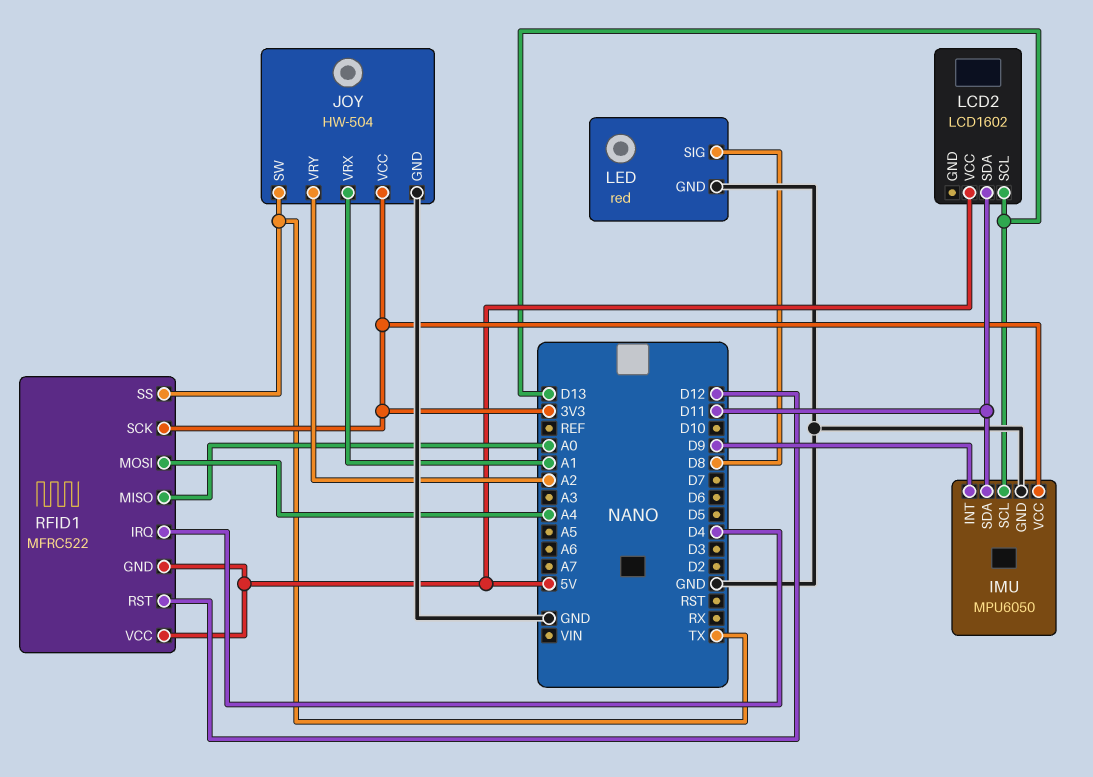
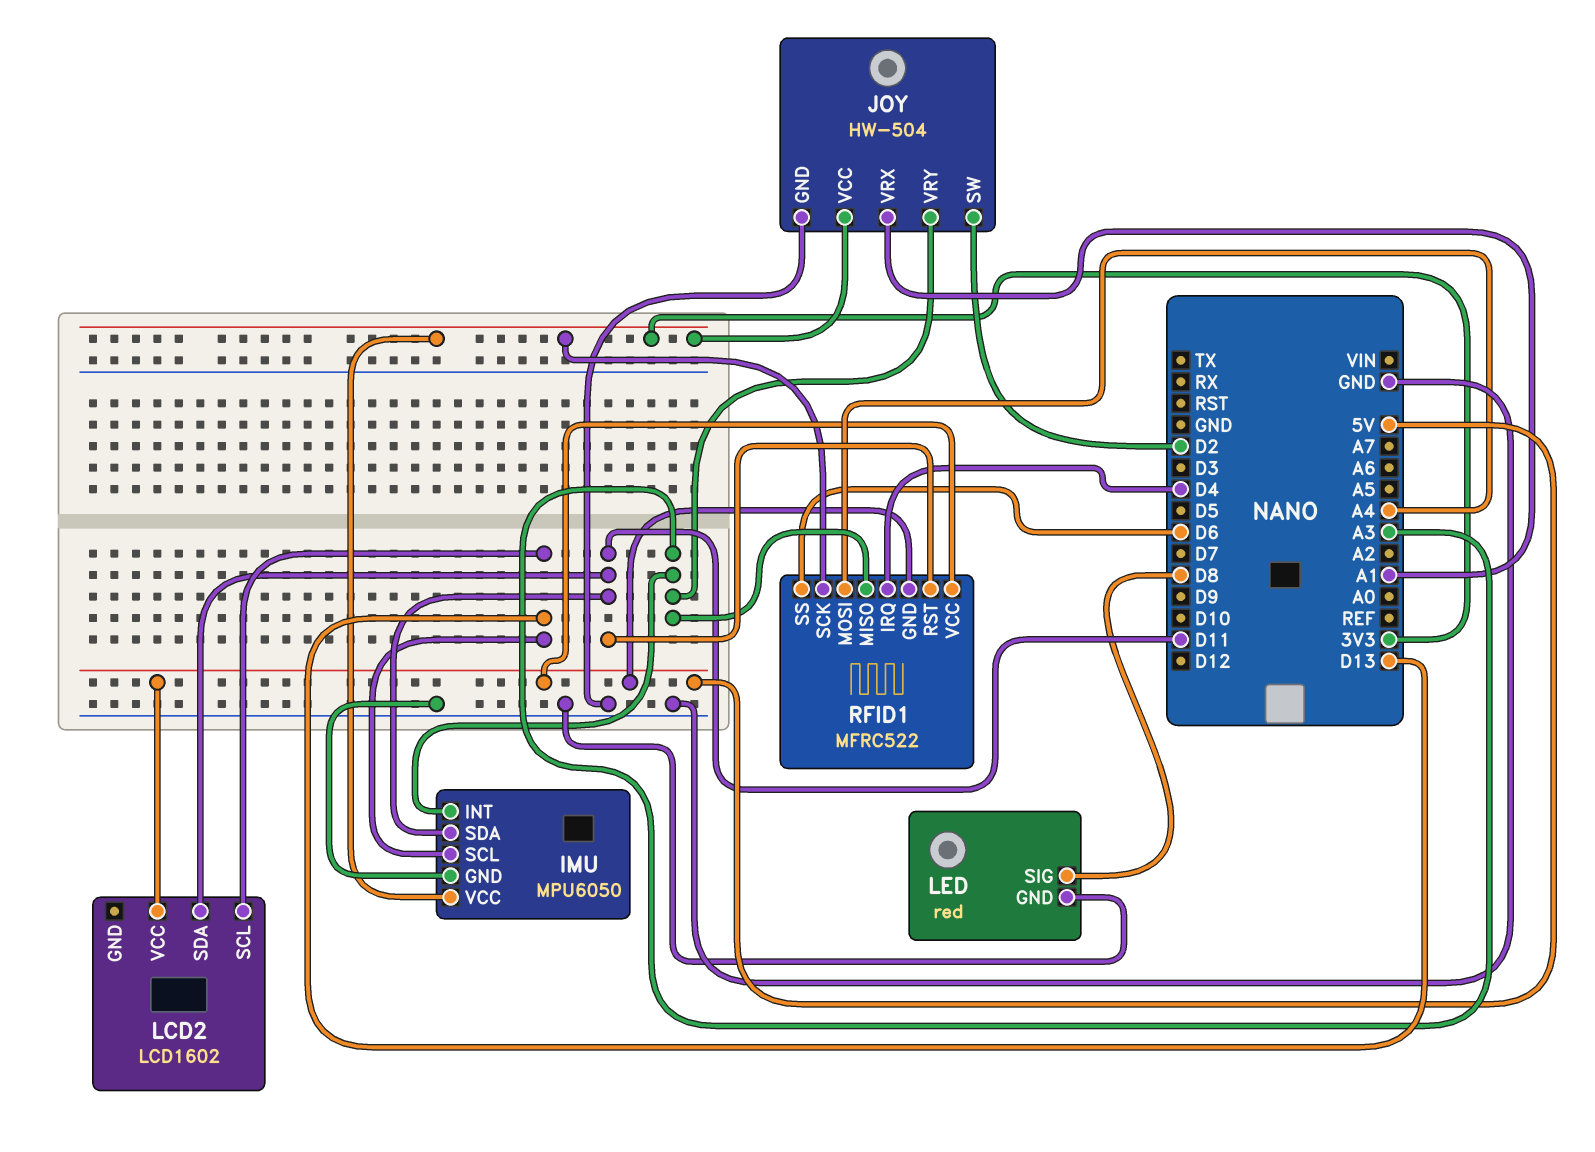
IMU pin INT: D9 -> A3
JOY pin SW: TX -> D2
JOY pin VRY: A2 -> A3
RFID1 pin MISO: A0 -> A3
RFID1 pin RST: D12 -> D11
RFID1 pin SS: TX -> D6

